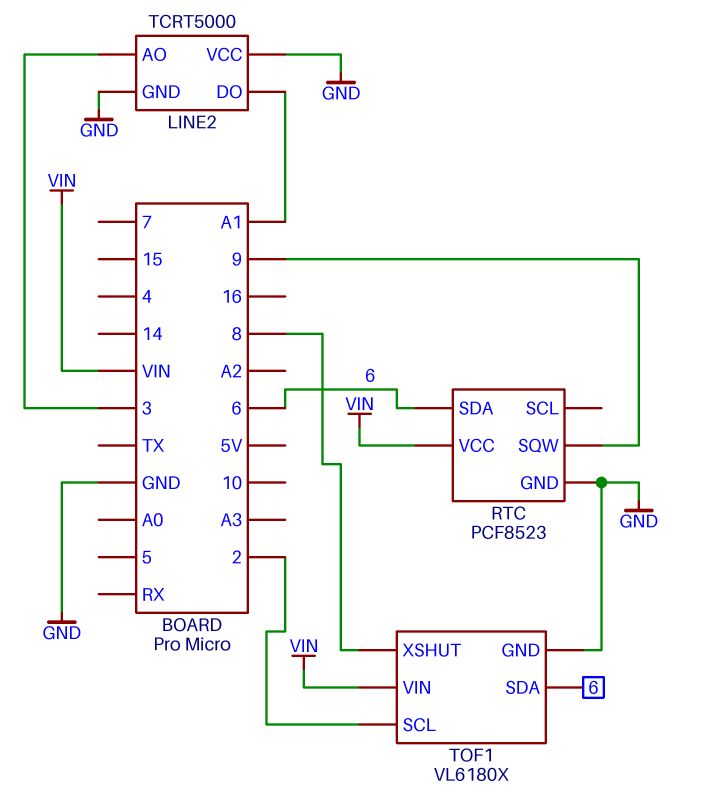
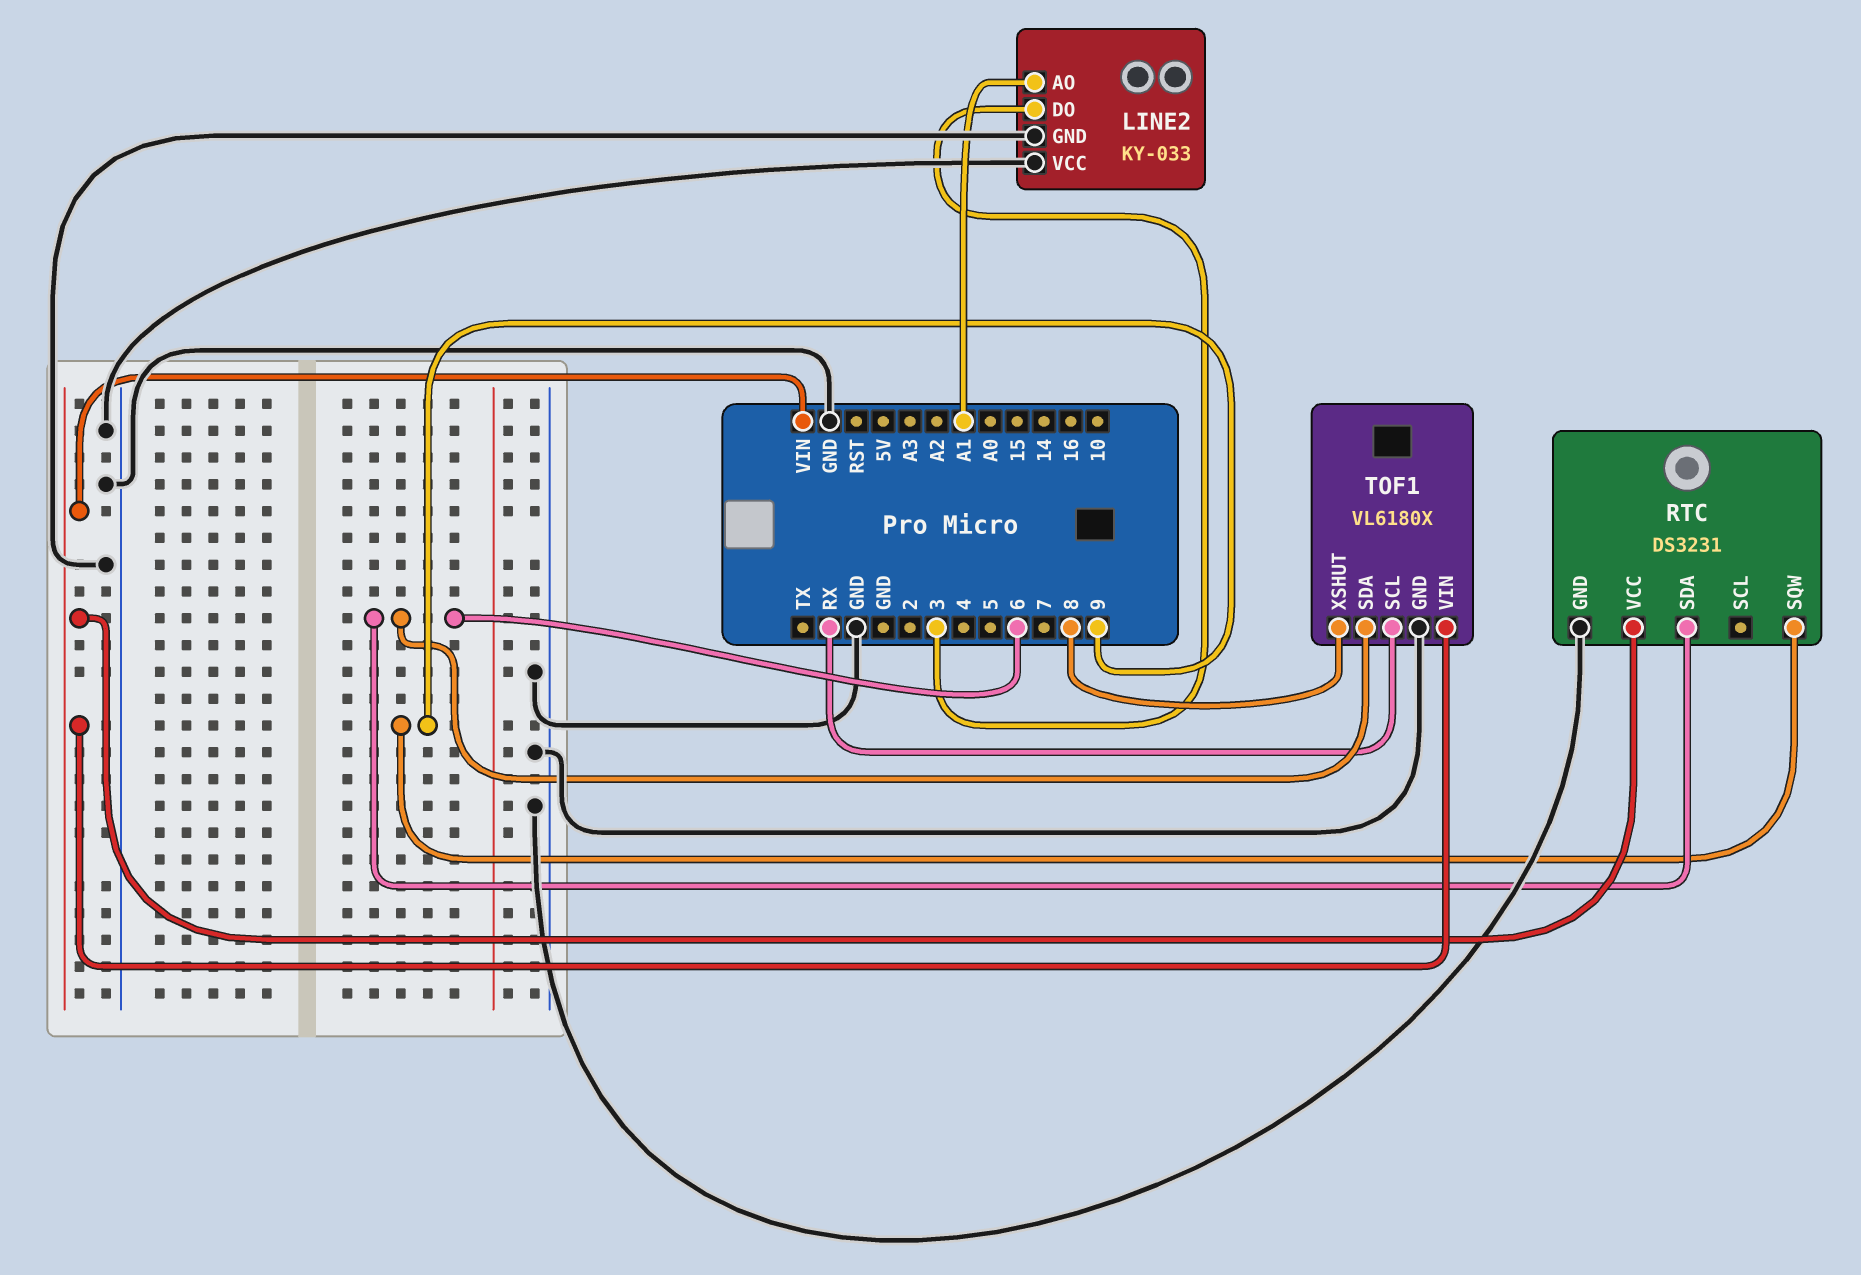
LINE2: TCRT5000 -> KY-033
LINE2 pin AO: 3 -> A1
LINE2 pin DO: A1 -> 3
RTC: PCF8523 -> DS3231
TOF1 pin SCL: 2 -> RX

